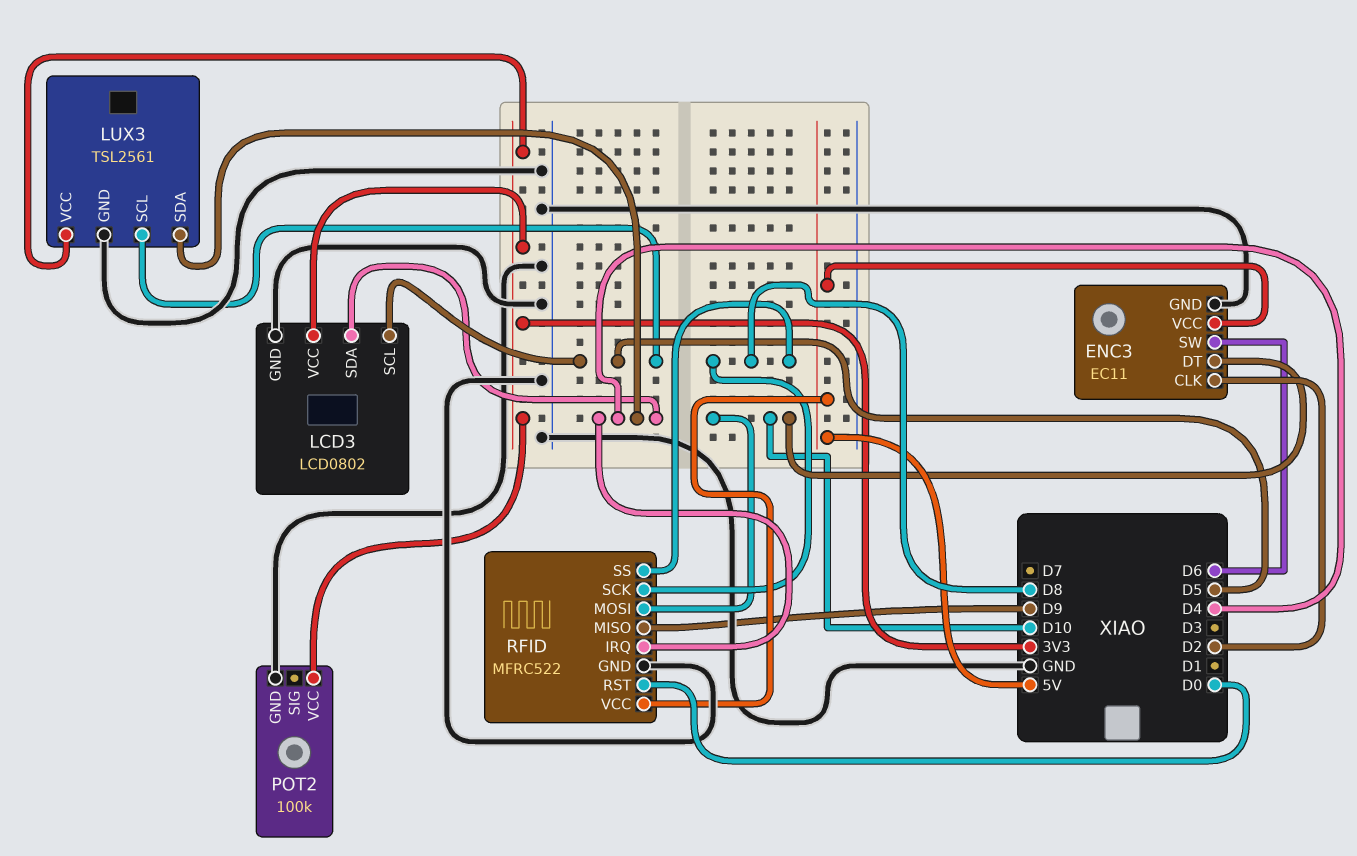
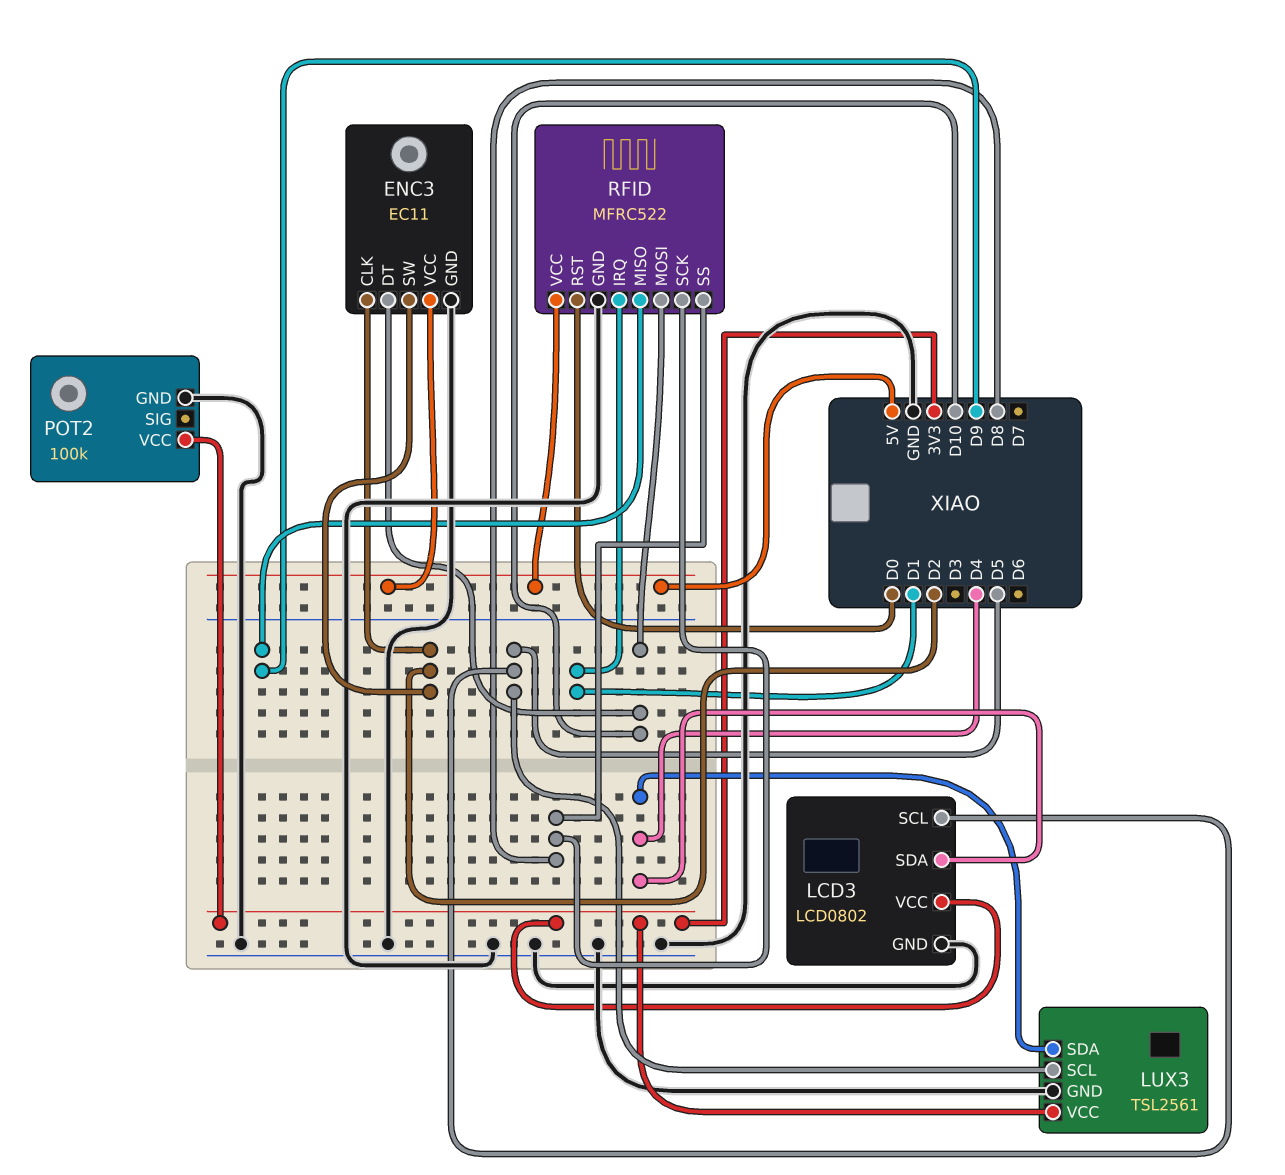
ENC3 pin SW: D6 -> D2
RFID pin IRQ: D4 -> D1

